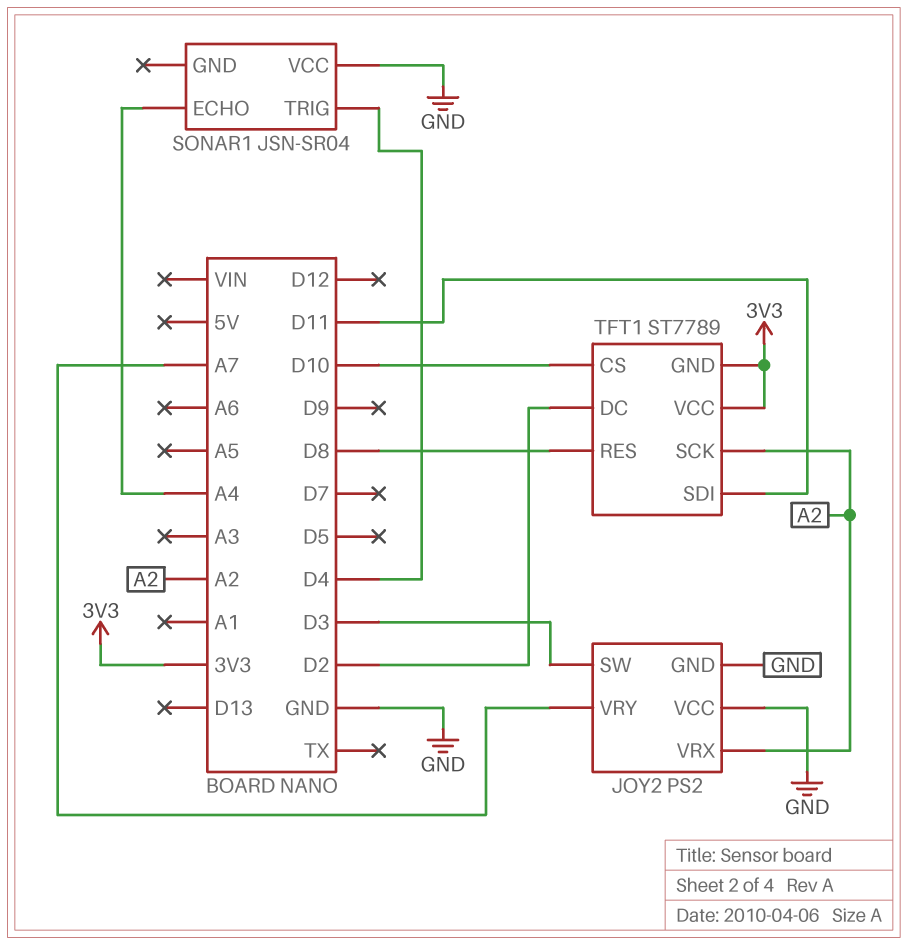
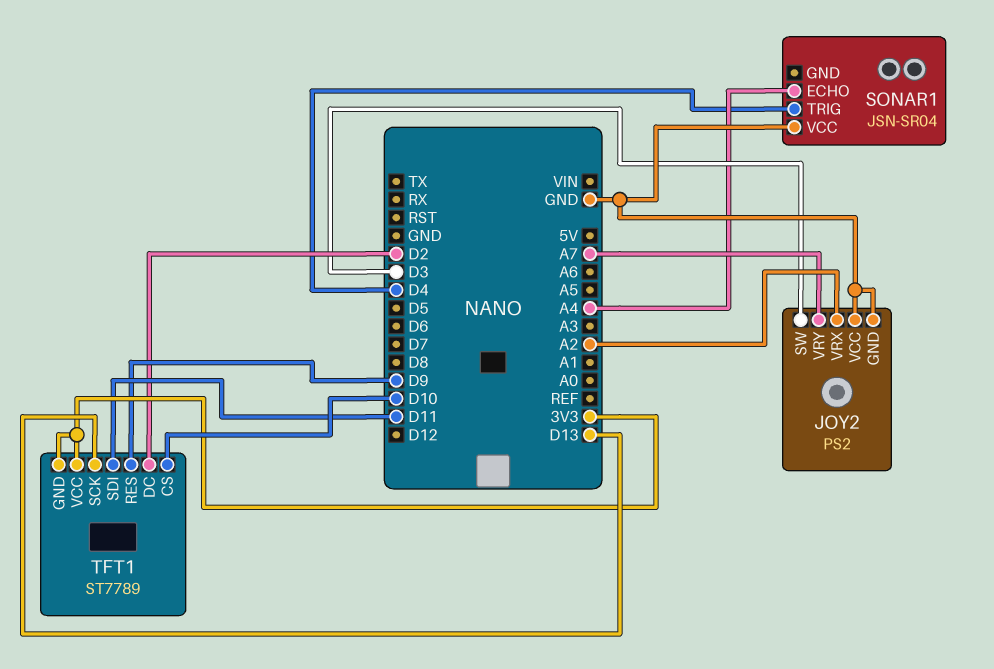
TFT1 pin RES: D8 -> D9
TFT1 pin SCK: A2 -> D13

